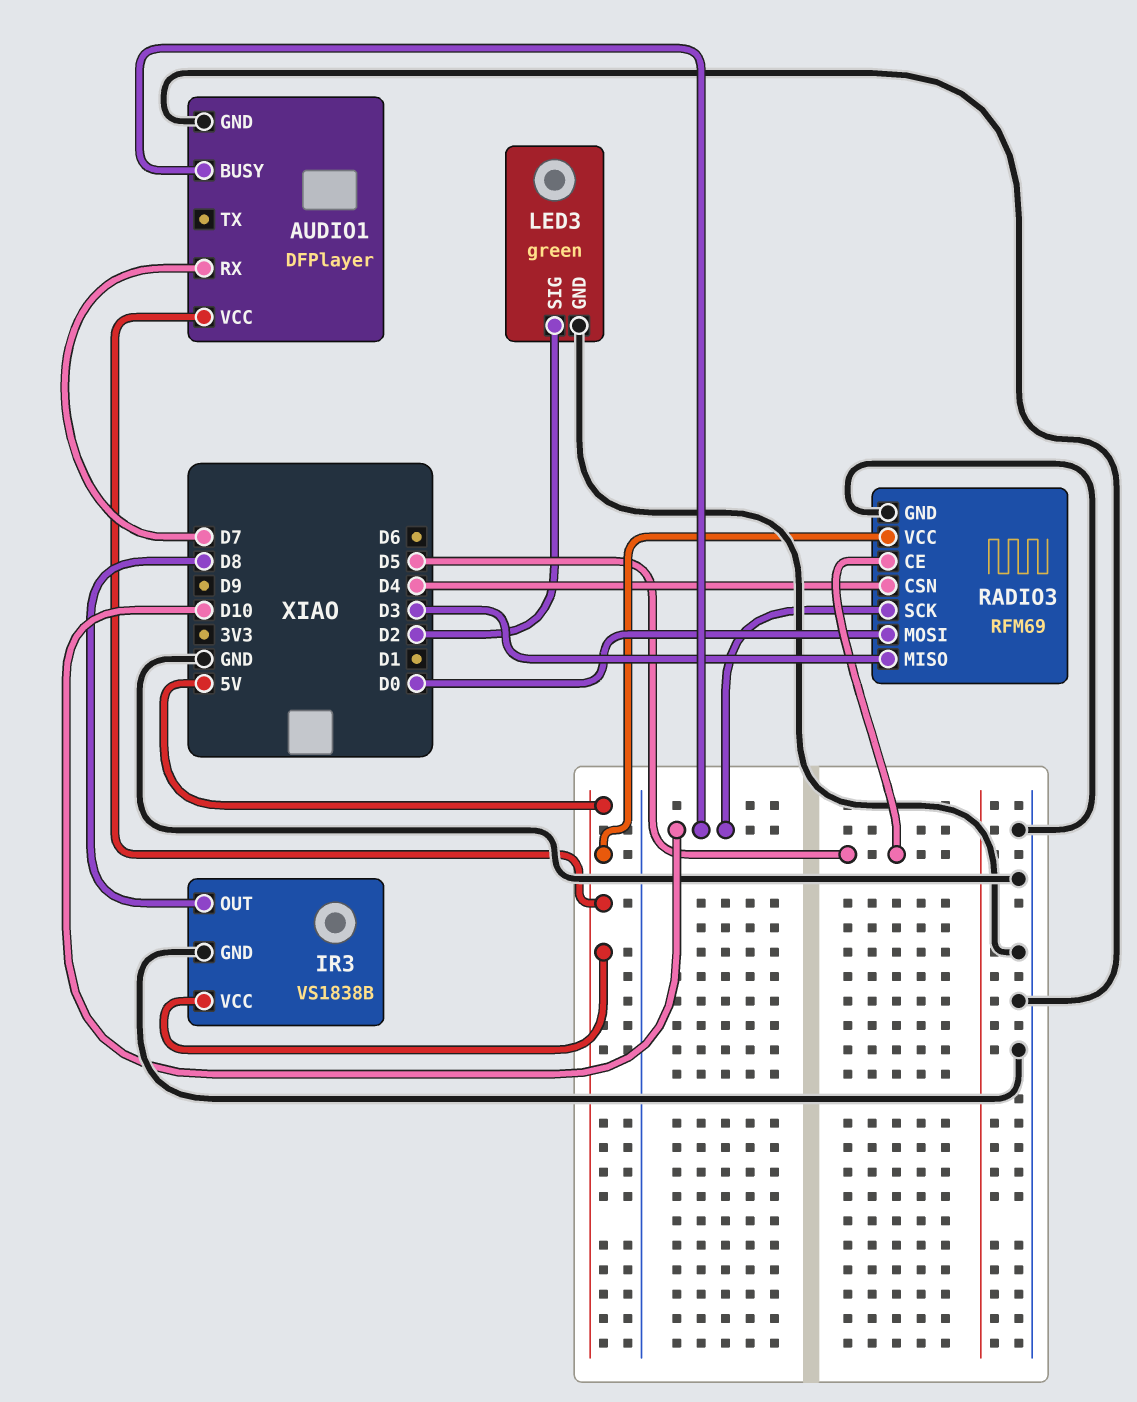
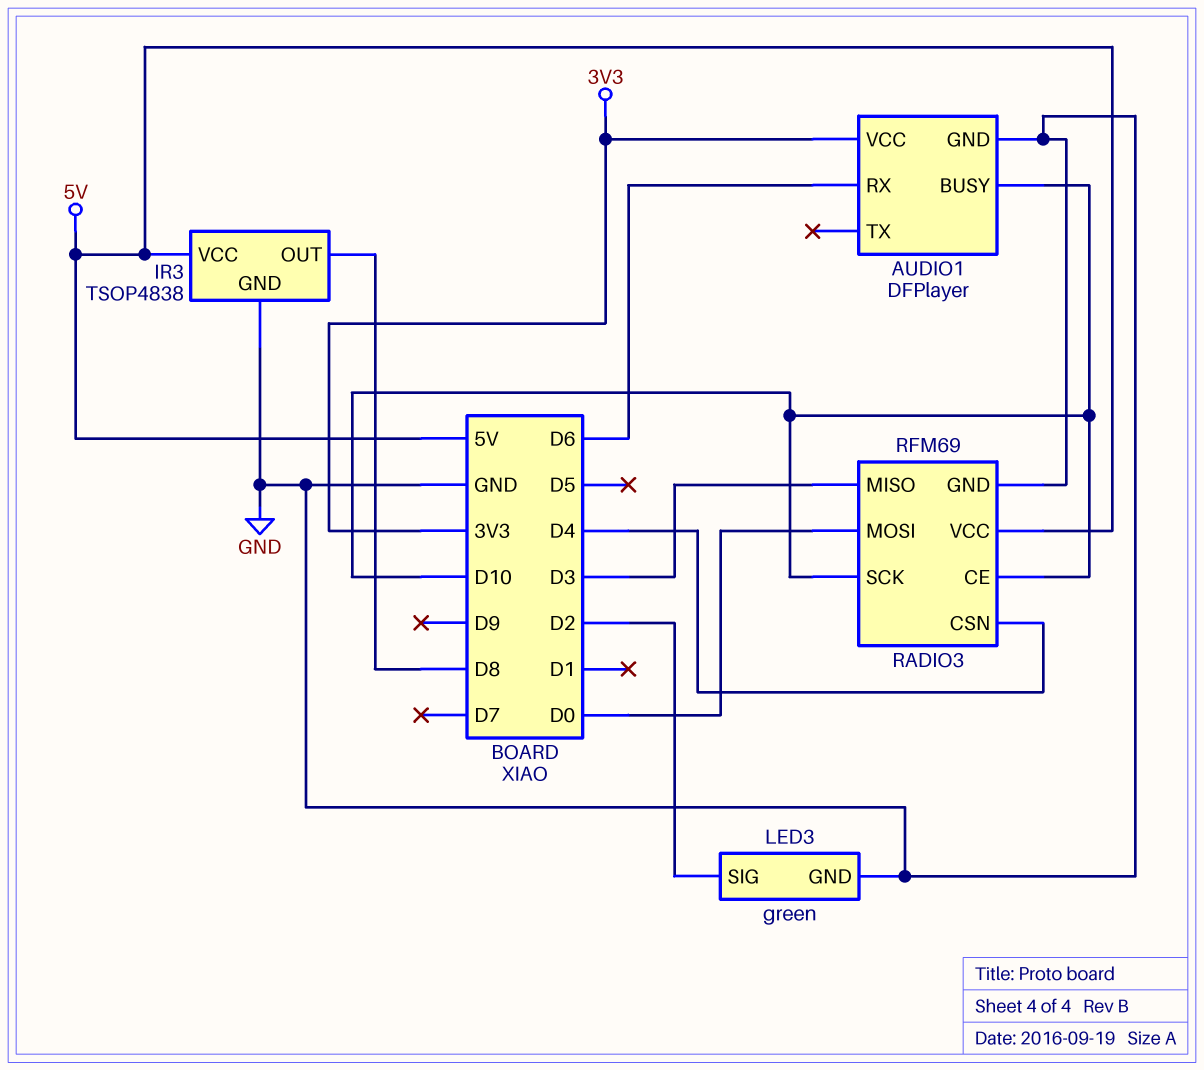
AUDIO1 pin RX: D7 -> D6
AUDIO1 pin VCC: 5V -> 3V3
IR3: VS1838B -> TSOP4838
RADIO3 pin CE: D5 -> D10

